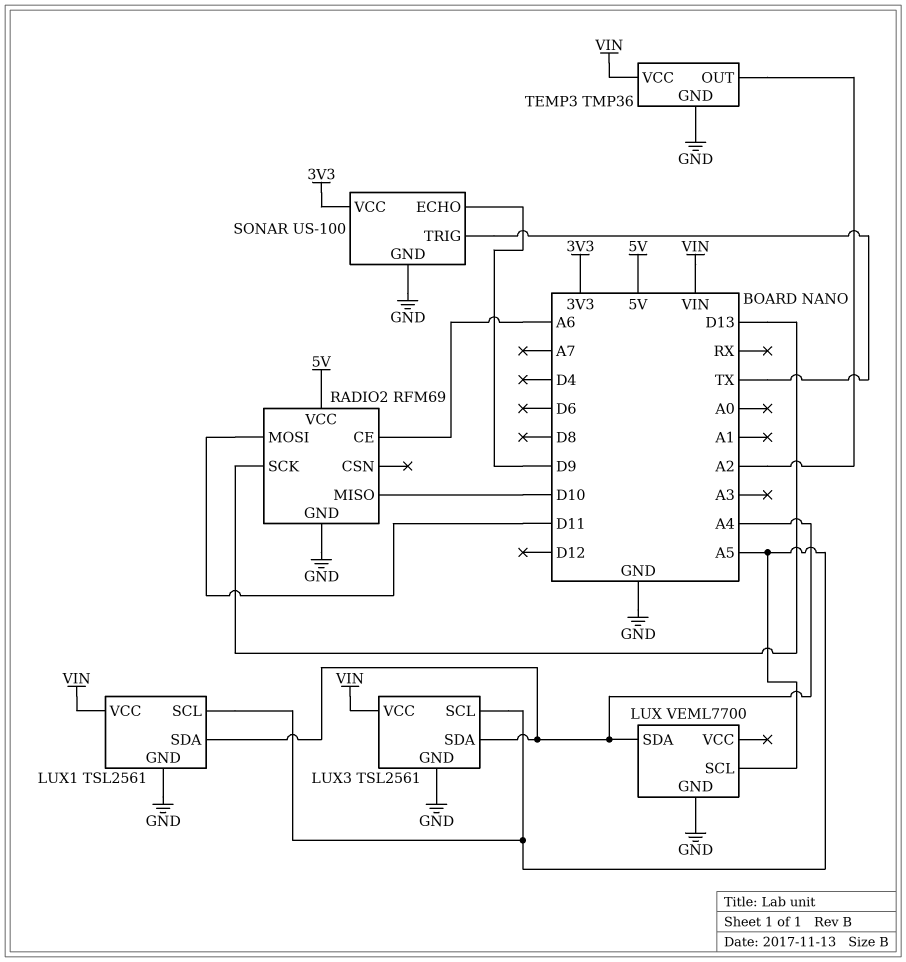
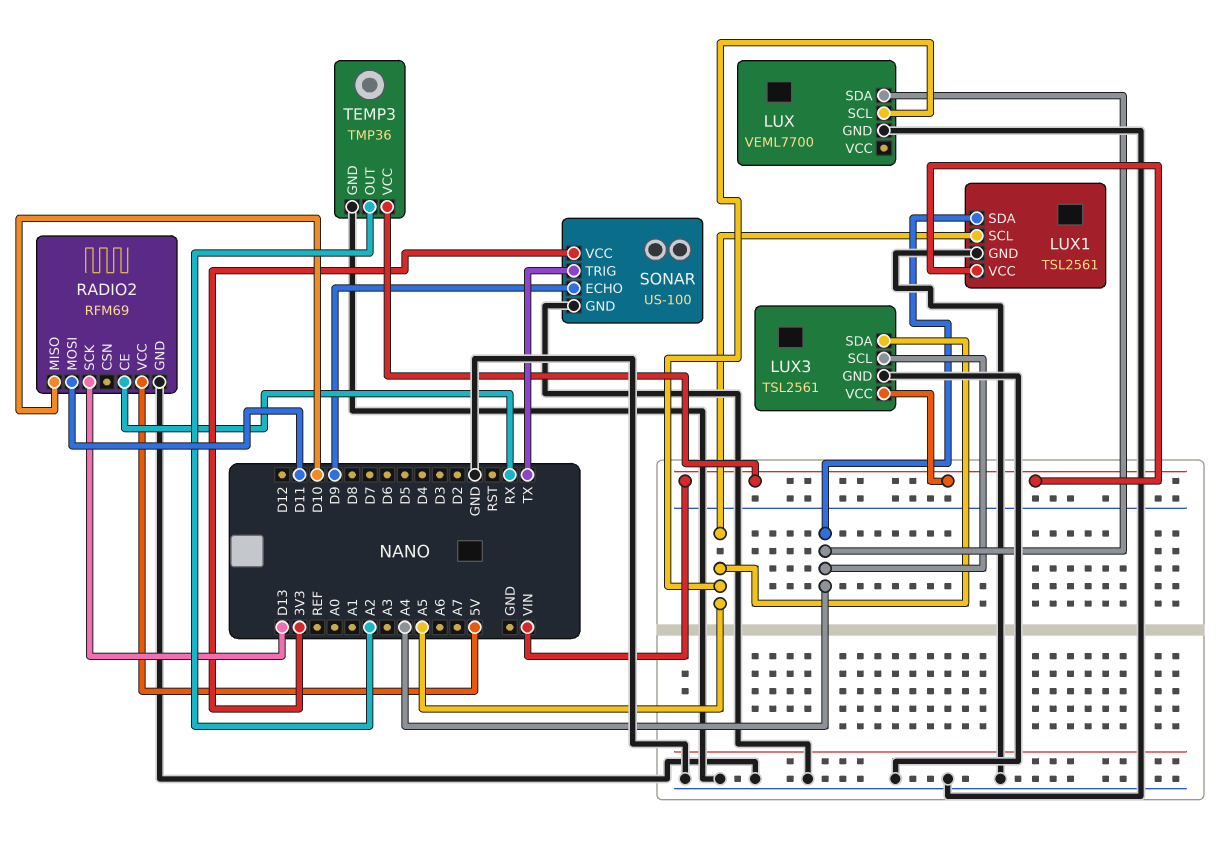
LUX3 pin SCL: A5 -> A4
LUX3 pin SDA: A4 -> A5
RADIO2 pin CE: A6 -> RX

